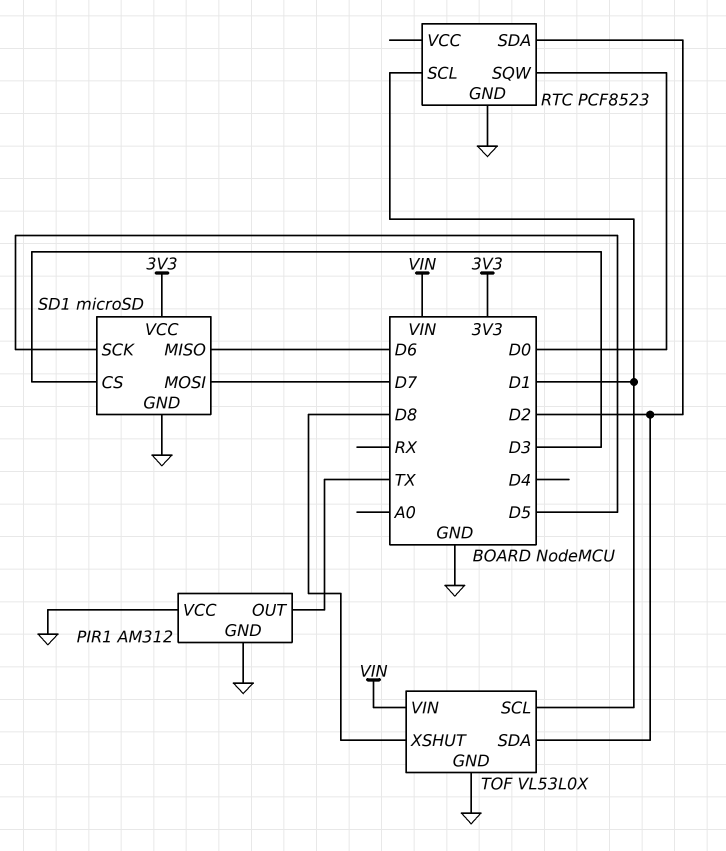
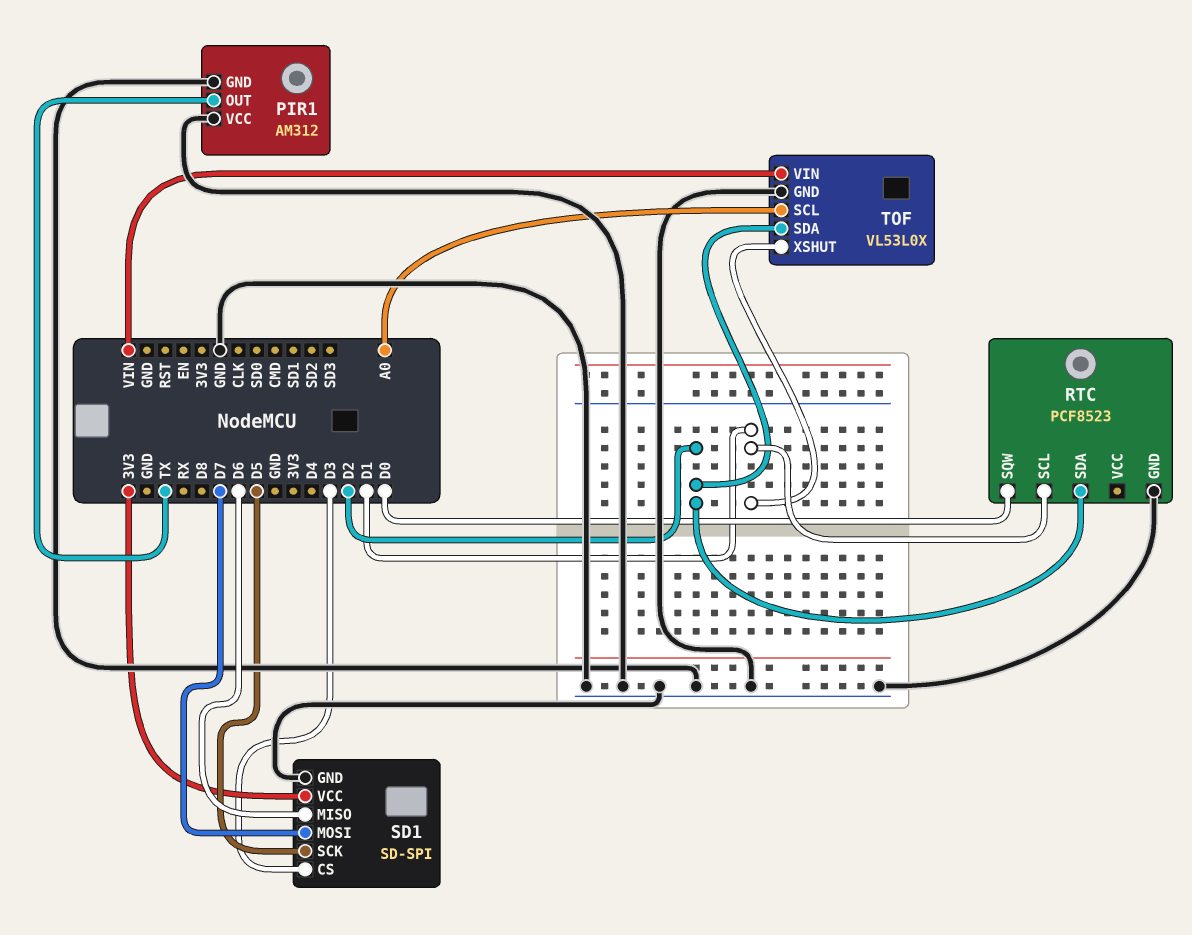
SD1: microSD -> SD-SPI
TOF pin SCL: D1 -> A0
TOF pin XSHUT: D8 -> D1

